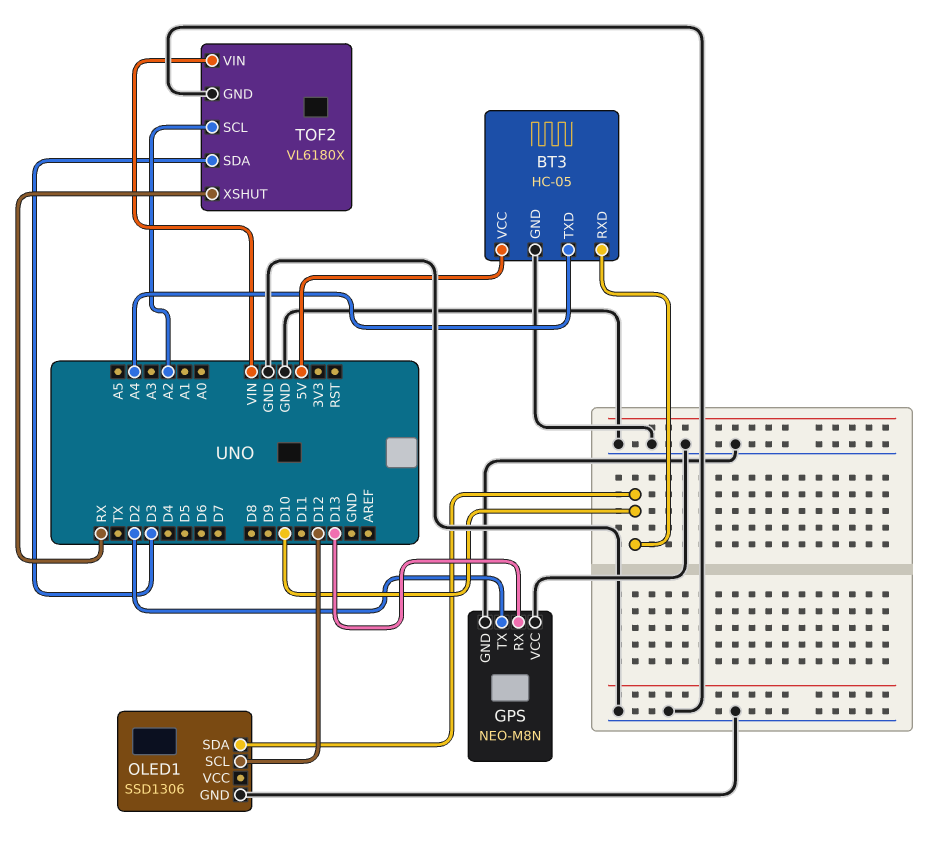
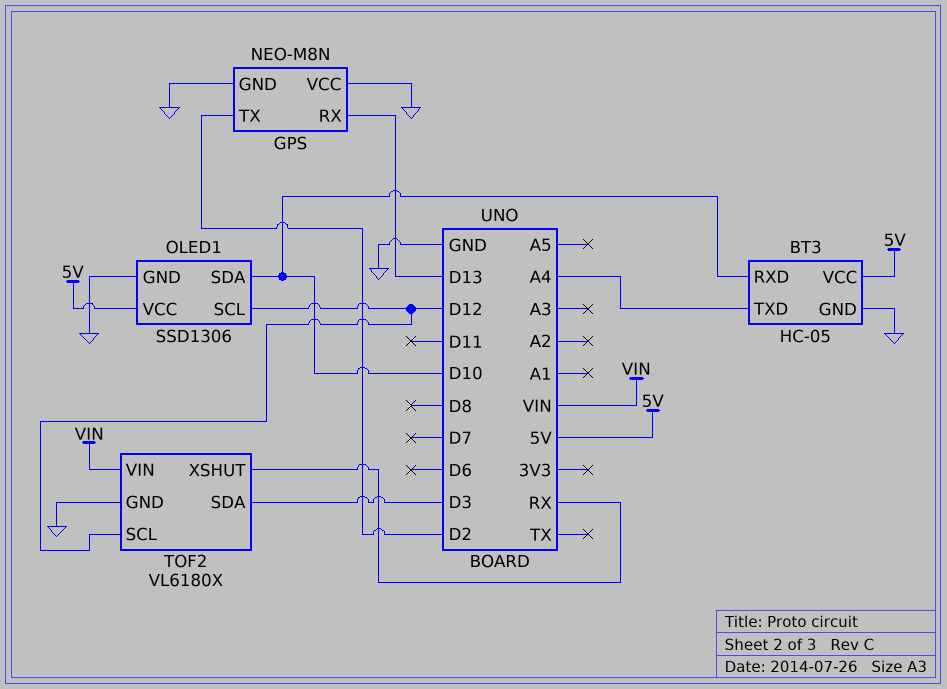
OLED1 pin VCC: none -> 5V
TOF2 pin SCL: A2 -> D12

